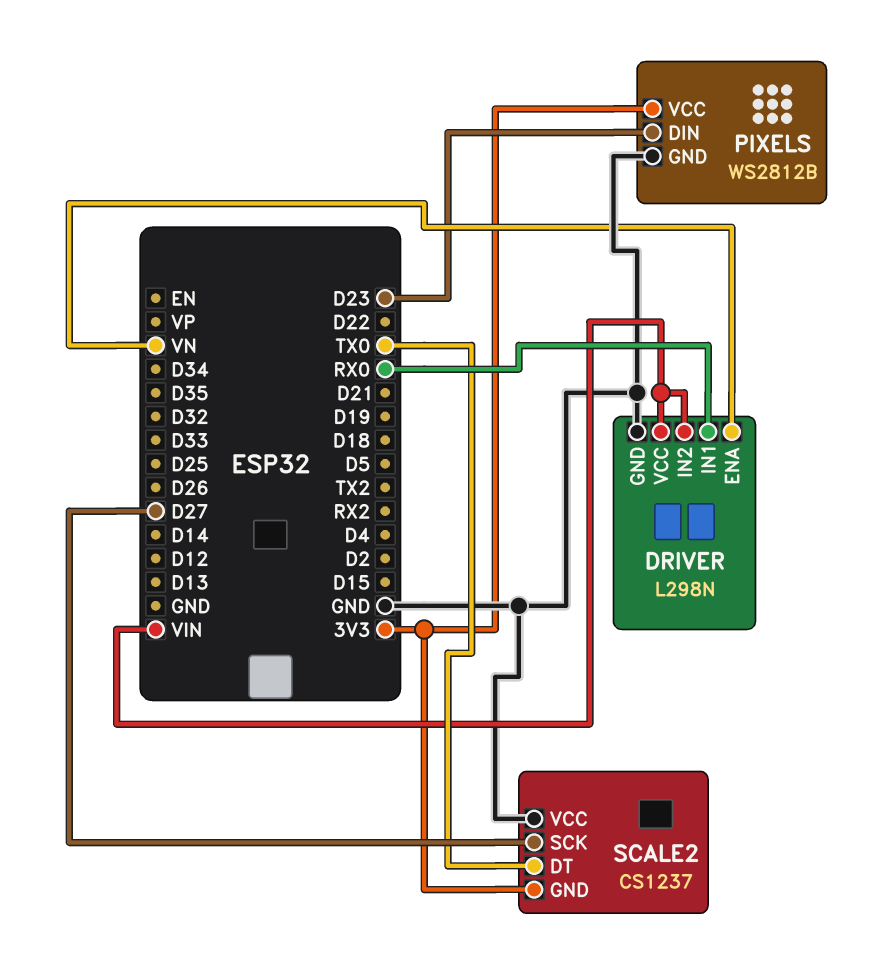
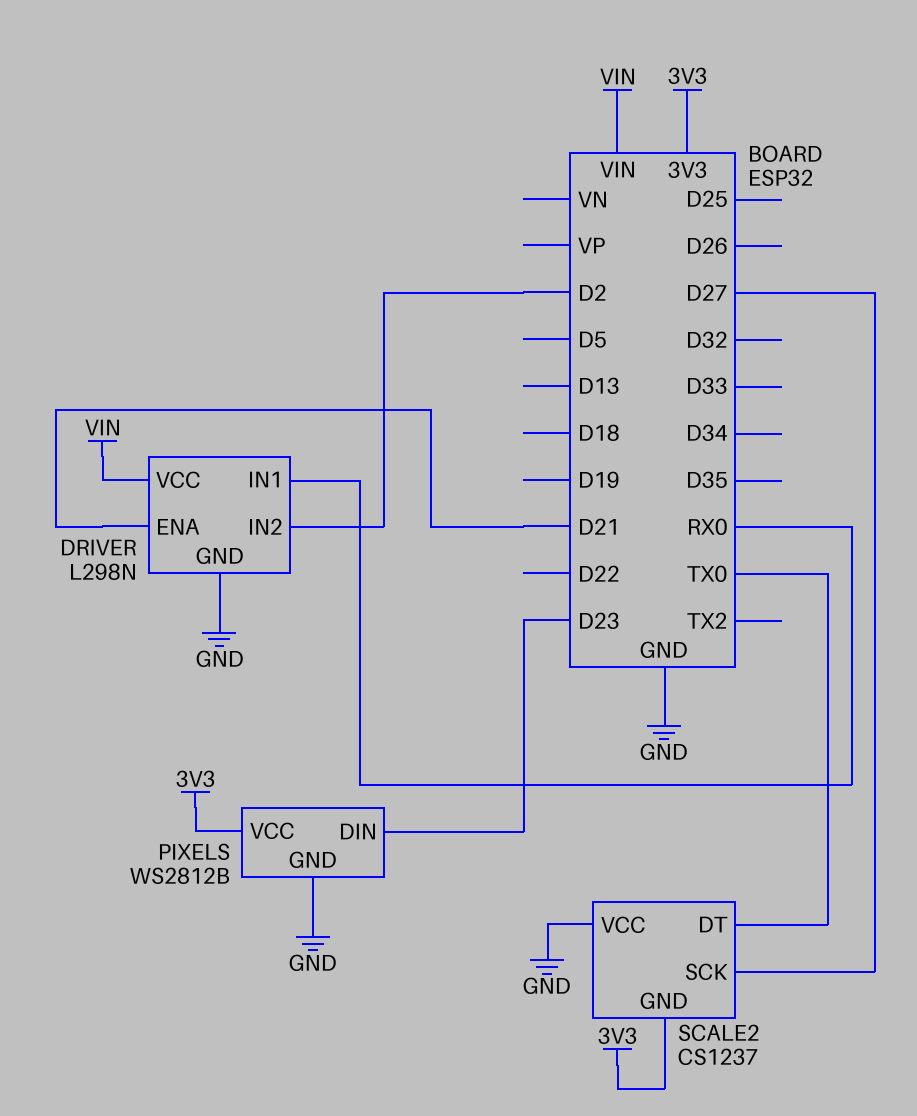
DRIVER pin ENA: VN -> D21
DRIVER pin IN2: VIN -> D2

